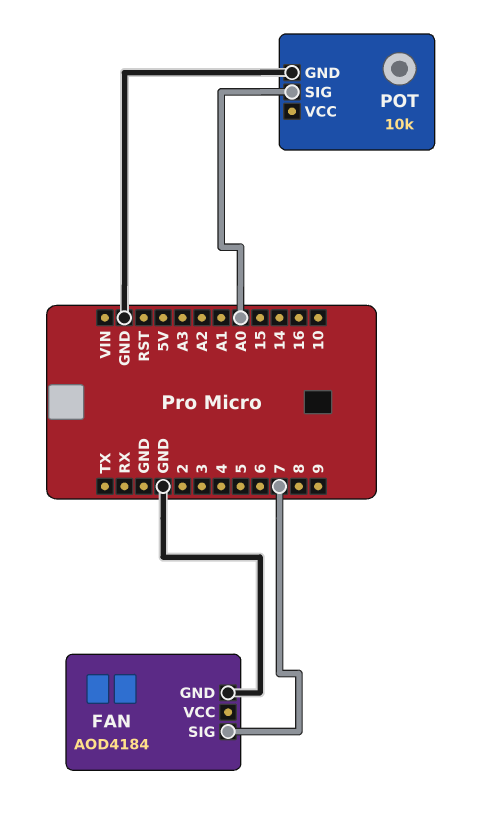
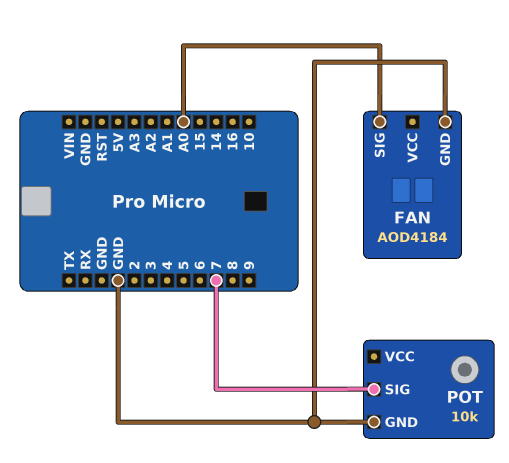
FAN pin SIG: 7 -> A0
POT pin SIG: A0 -> 7

